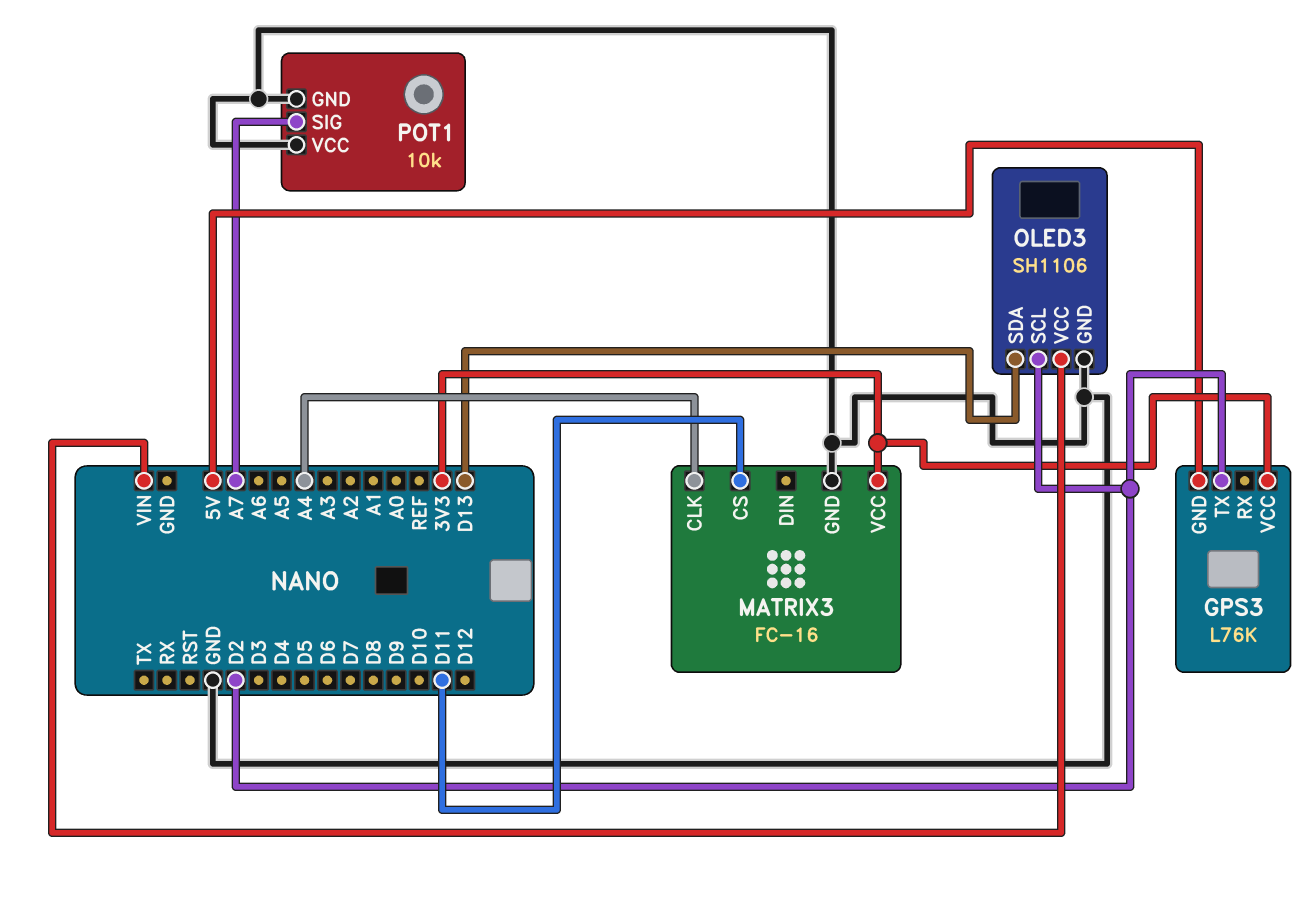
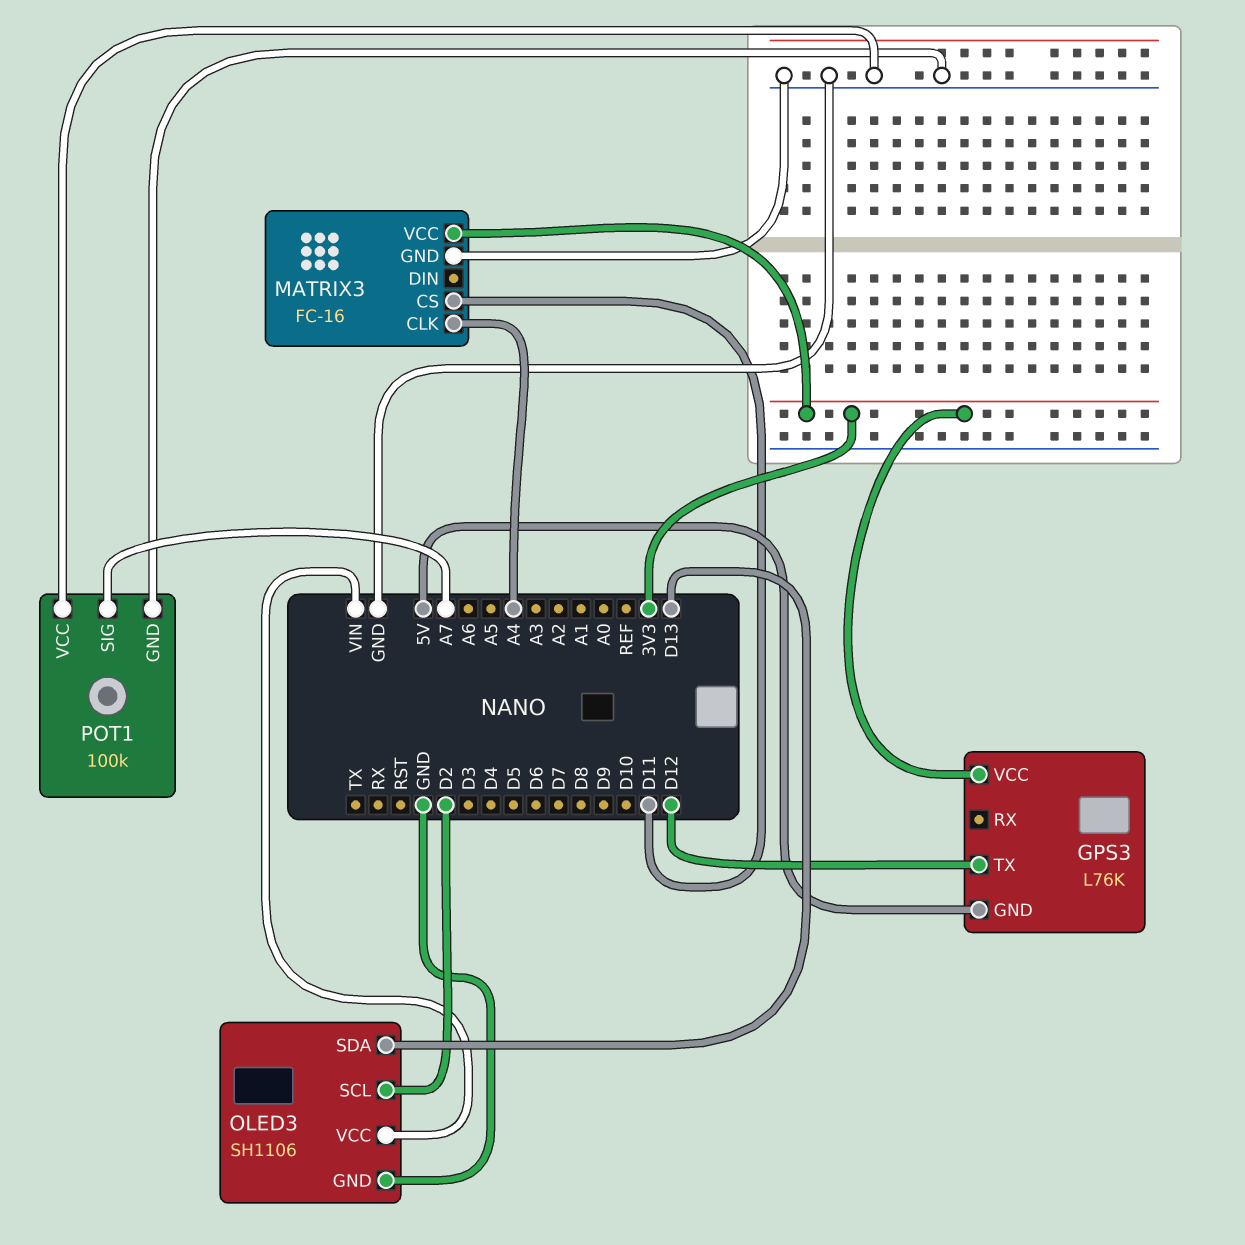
GPS3 pin TX: D2 -> D12
POT1: 10k -> 100k

